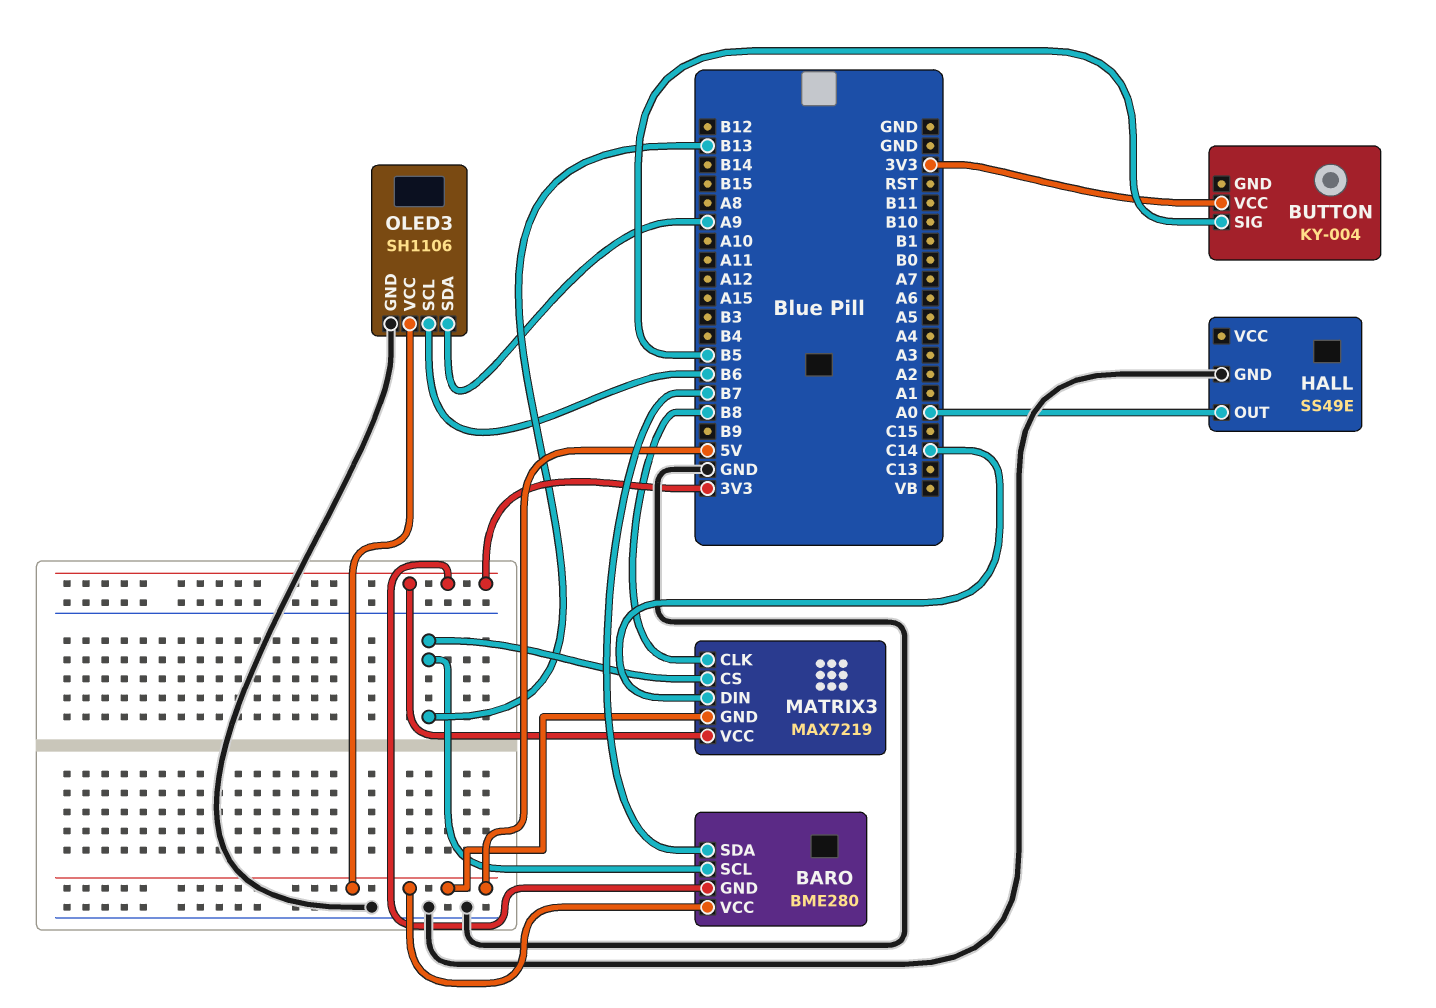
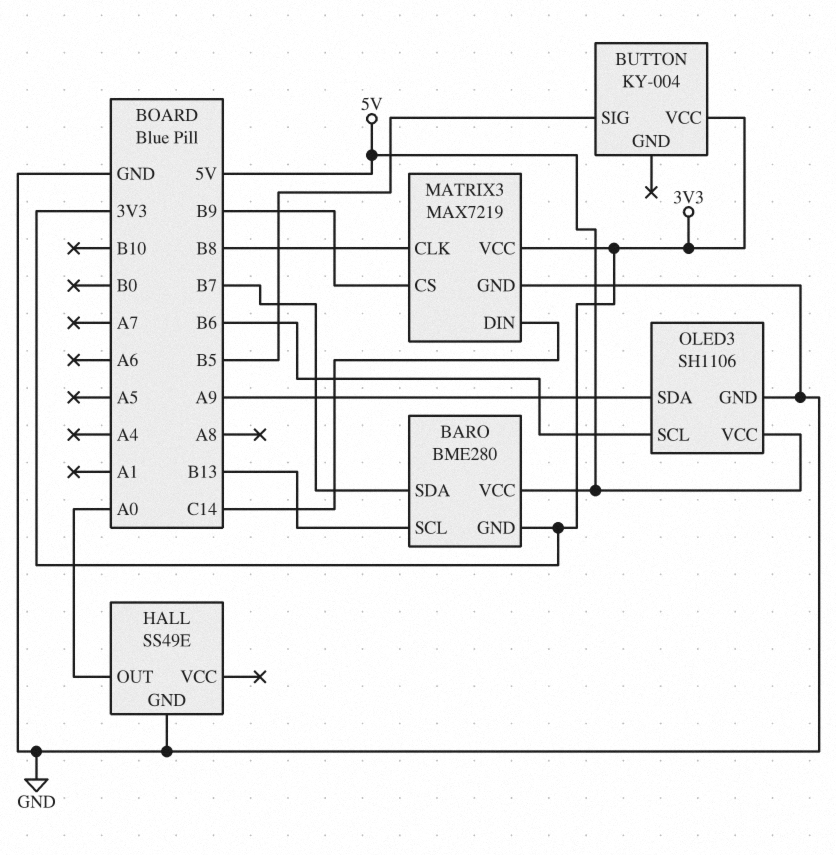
MATRIX3 pin CS: B13 -> B9
MATRIX3 pin GND: 5V -> GND

